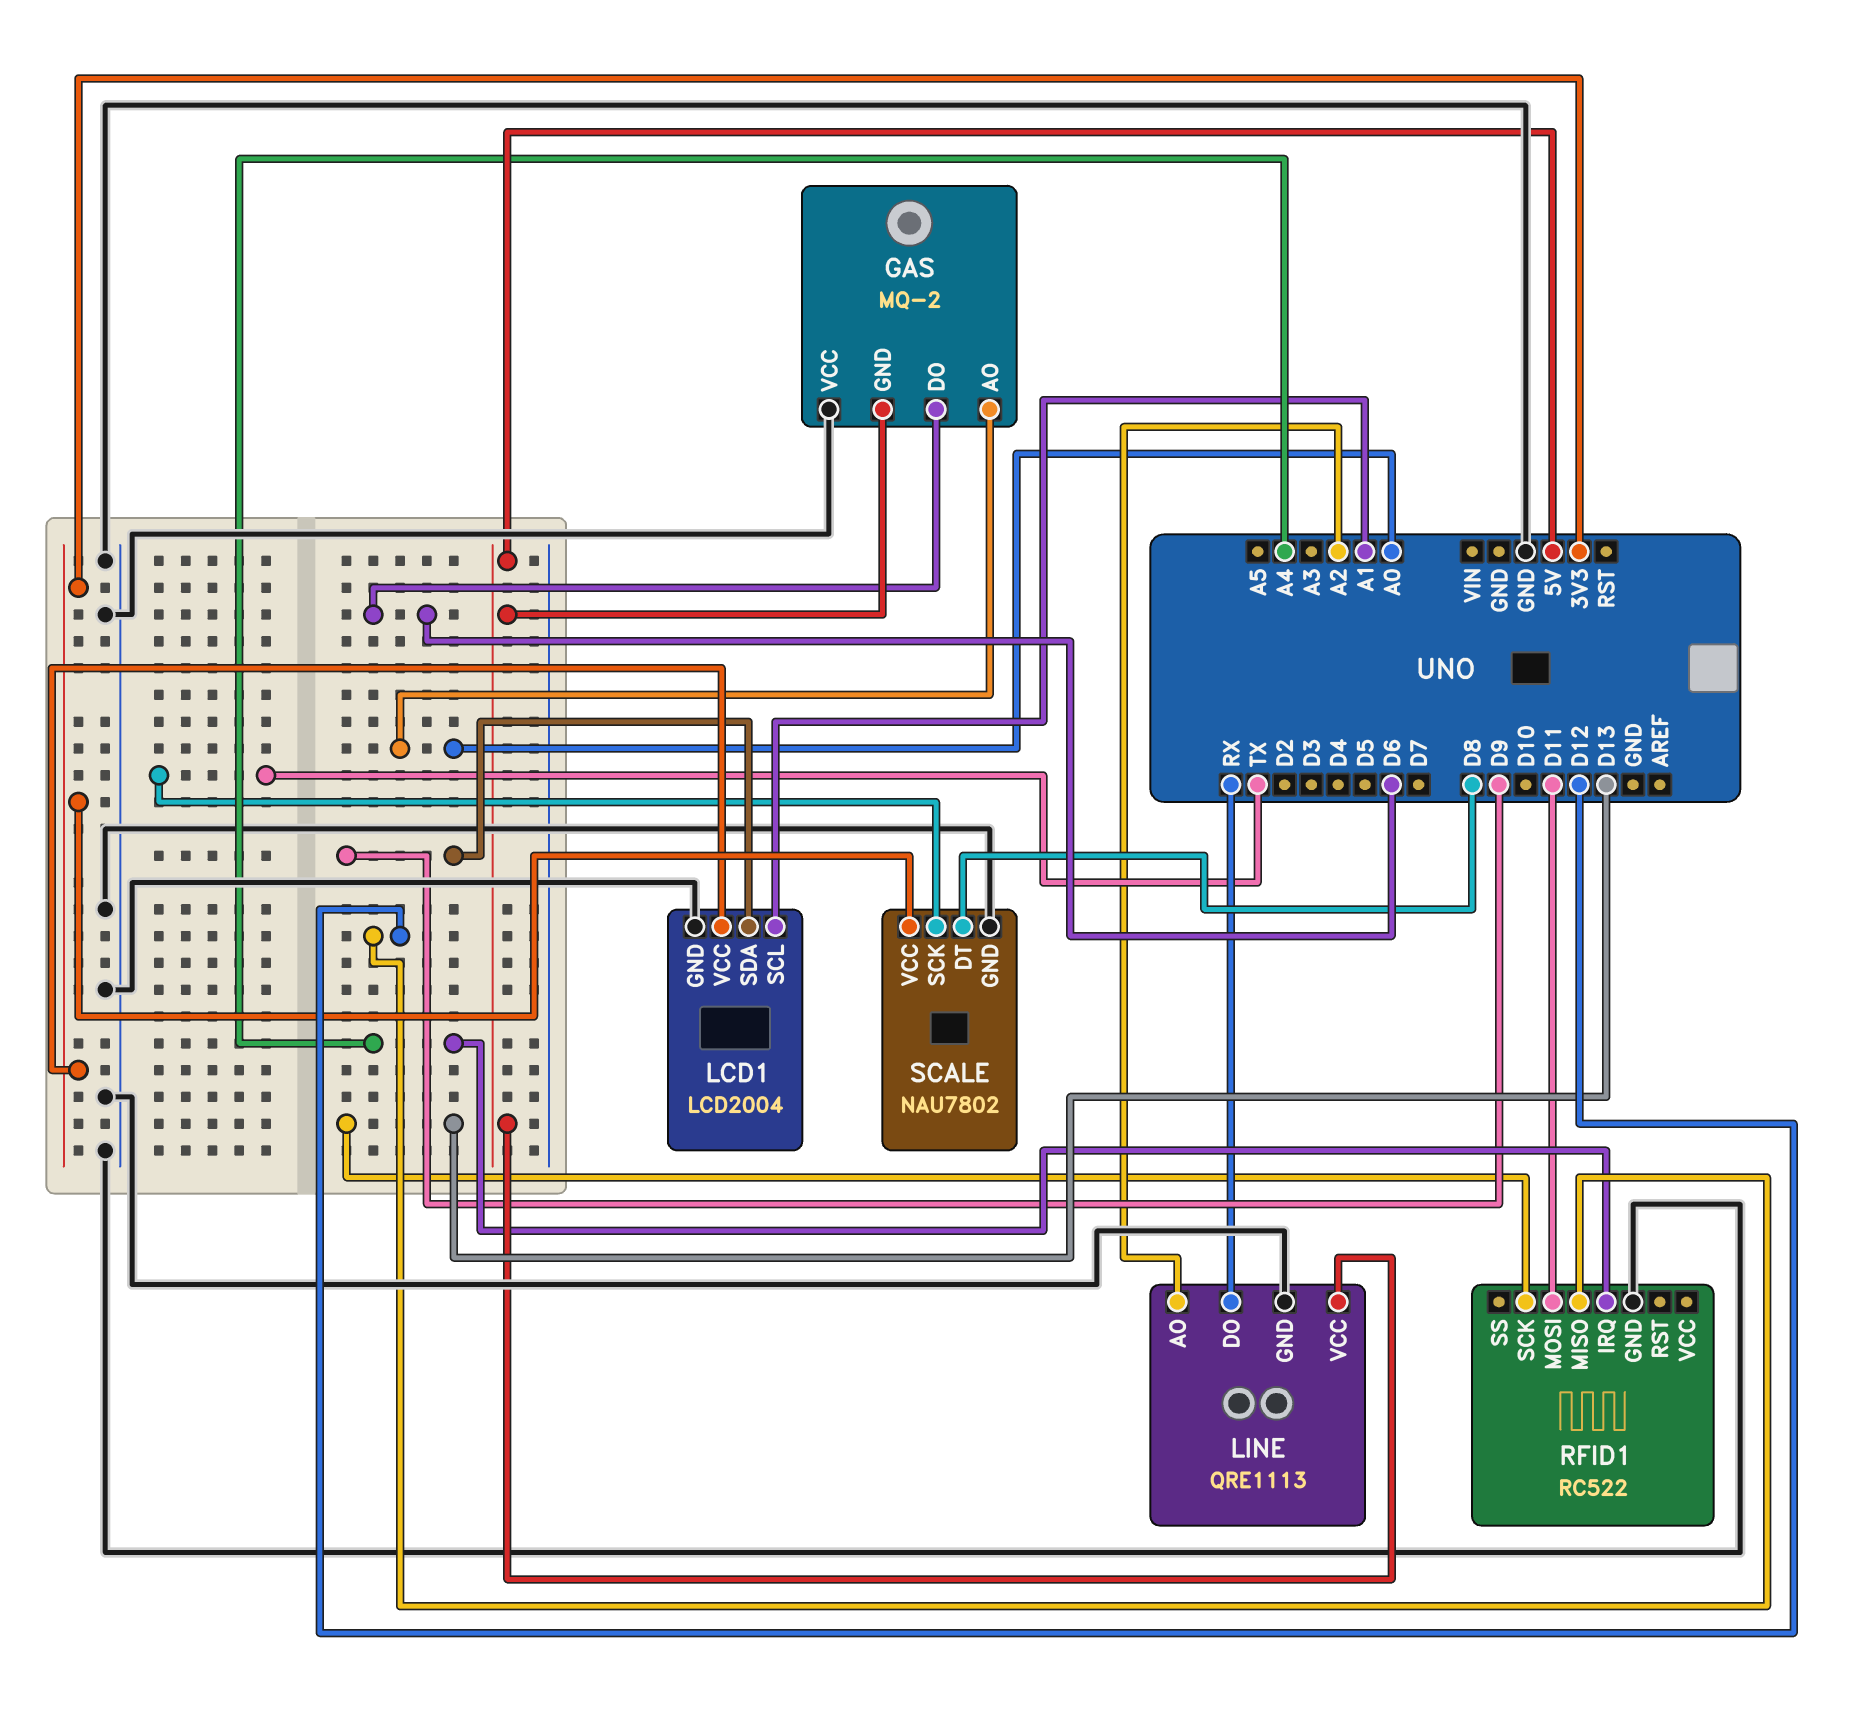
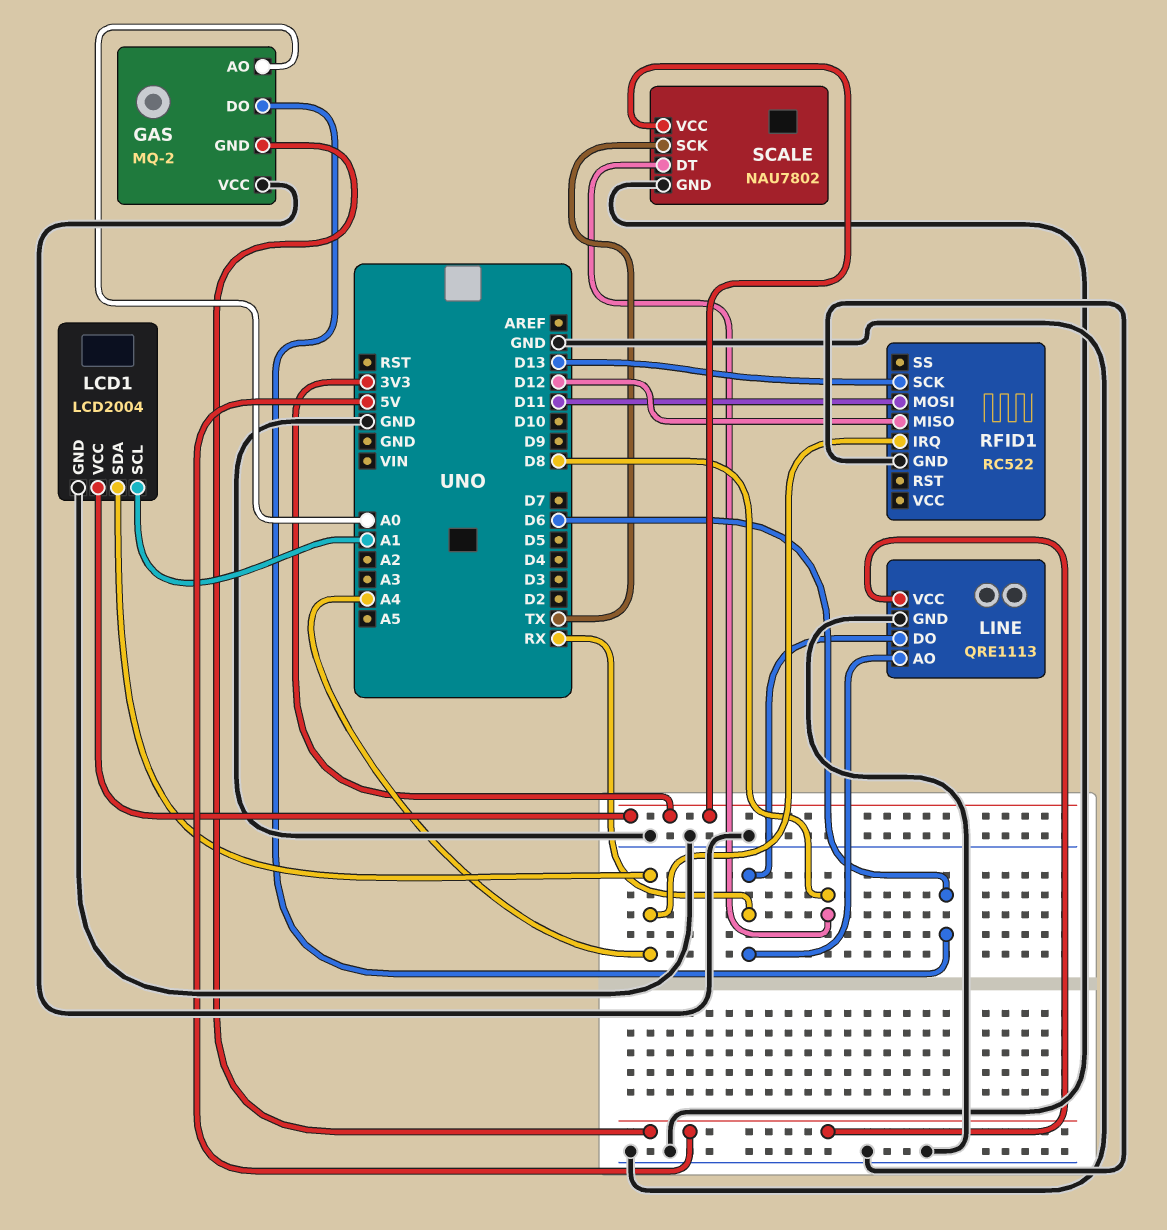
LCD1 pin SDA: D9 -> A4
LINE pin AO: A2 -> RX

